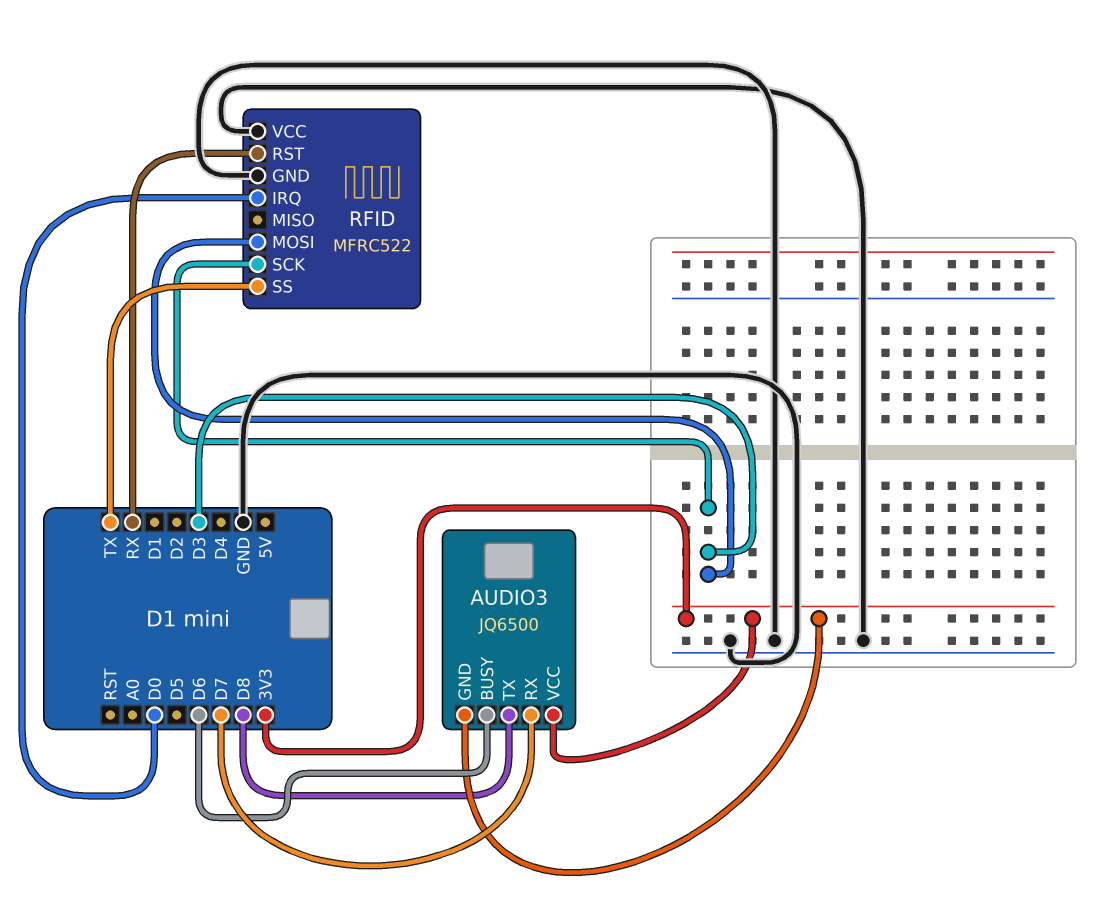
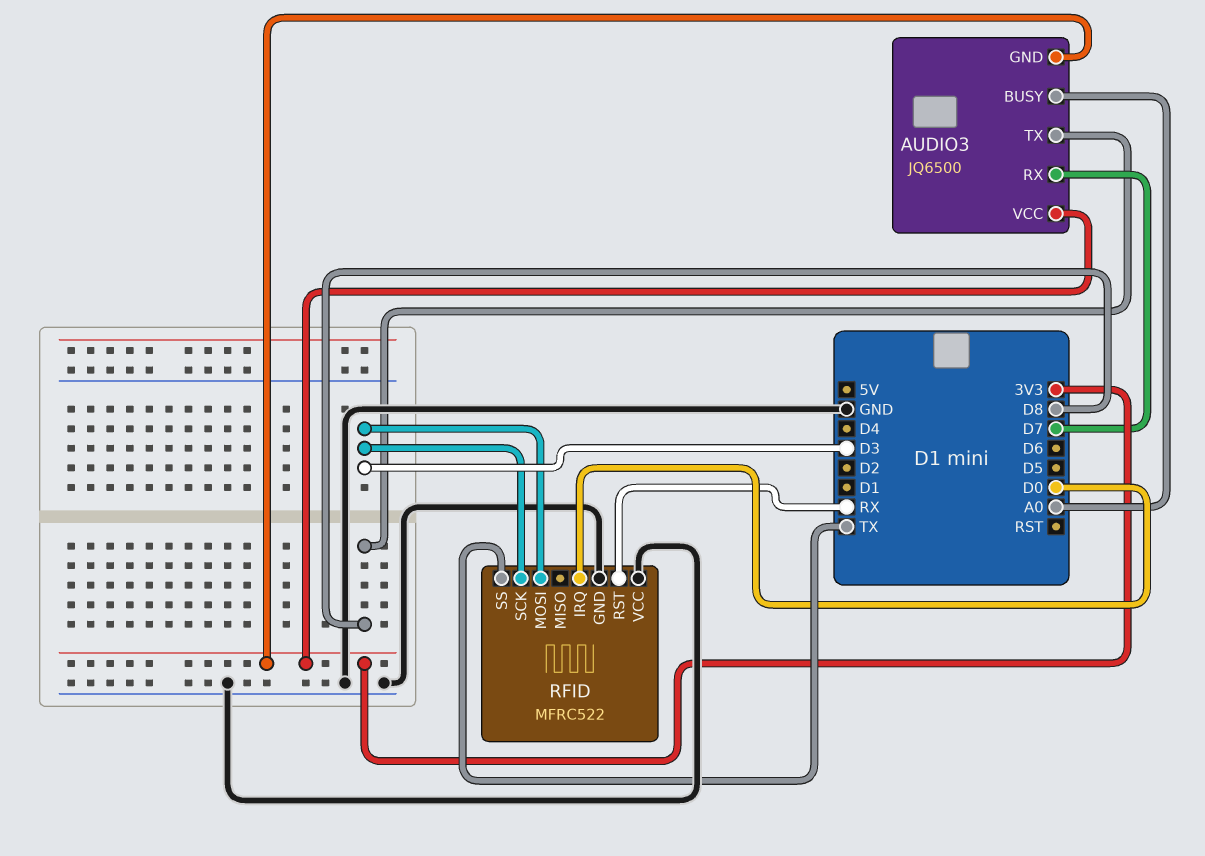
AUDIO3 pin BUSY: D6 -> A0

